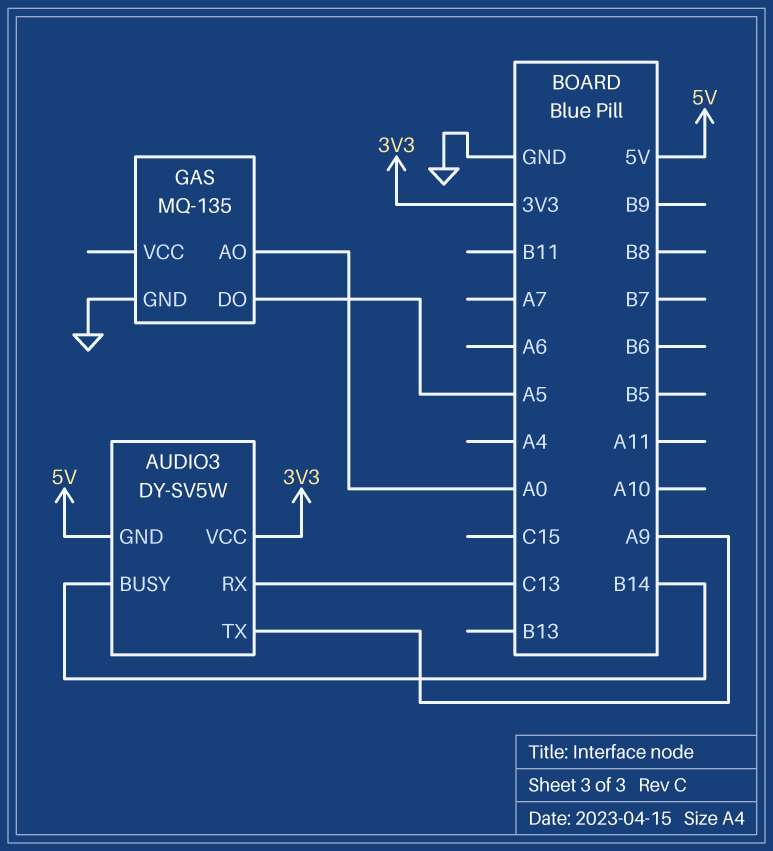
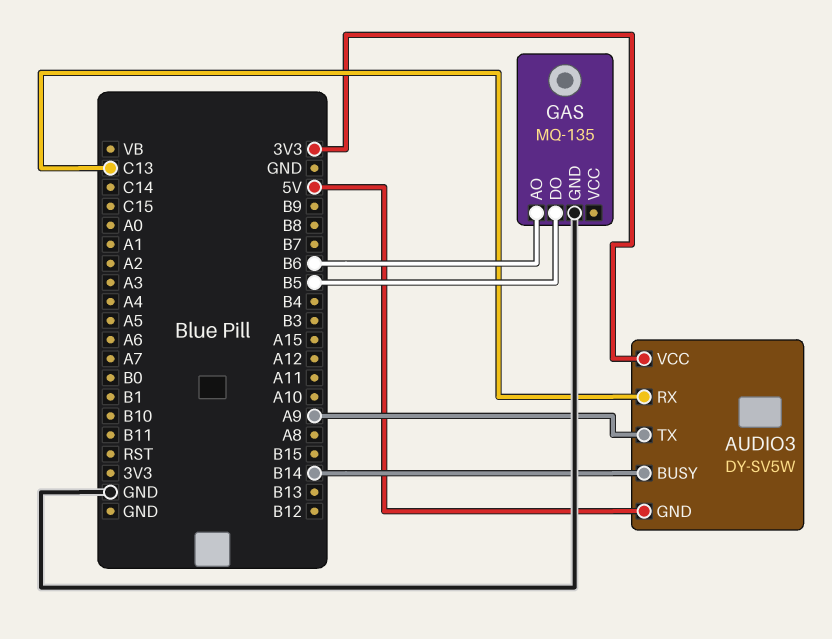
GAS pin AO: A0 -> B6
GAS pin DO: A5 -> B5

